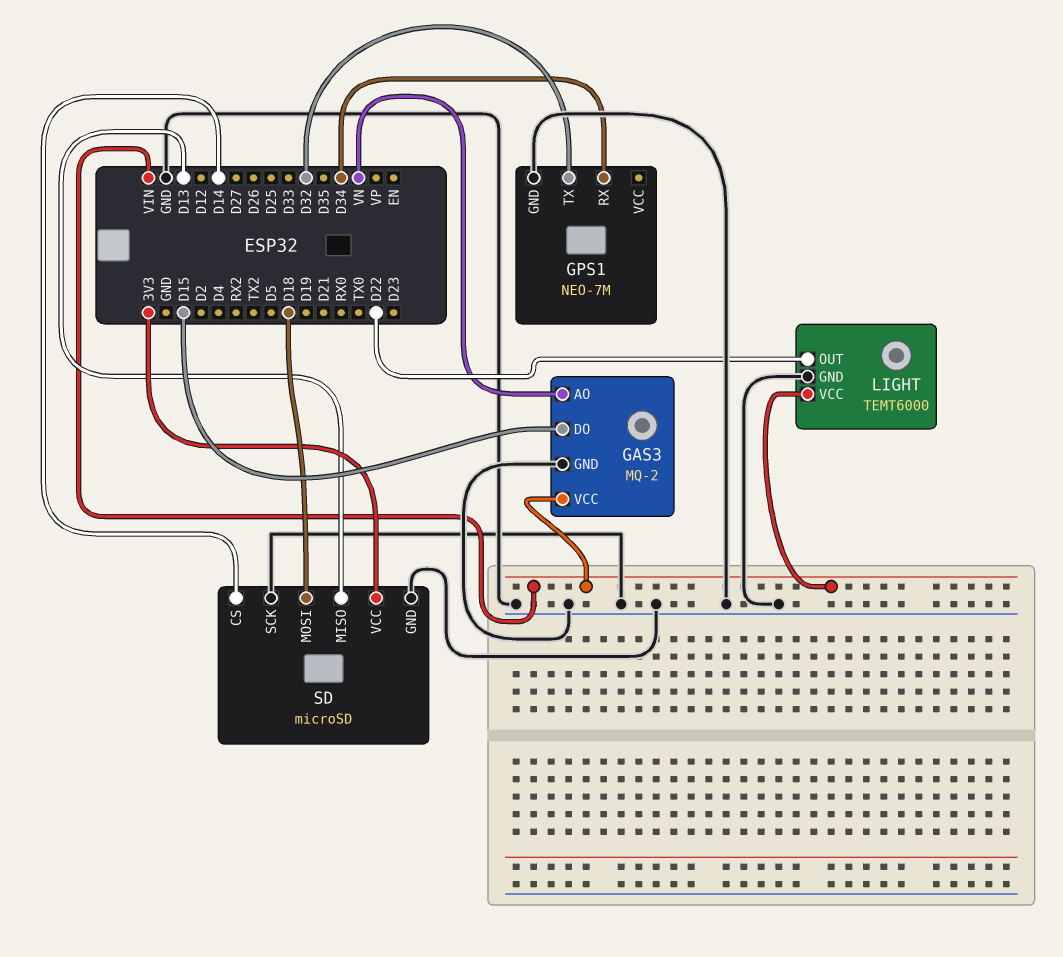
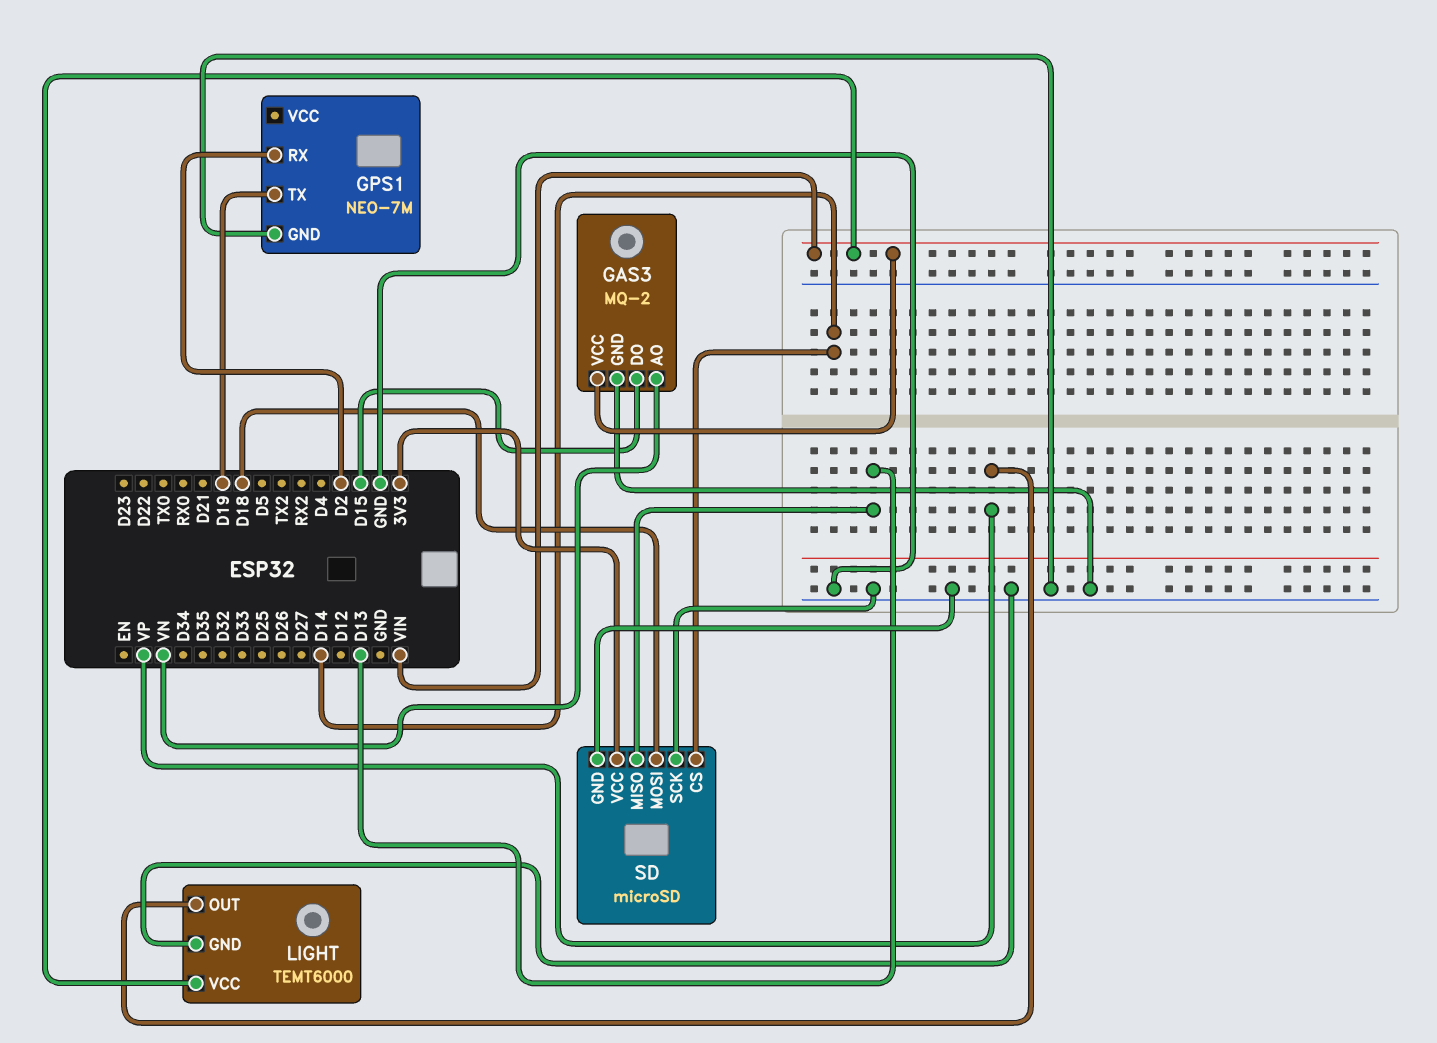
GPS1 pin RX: D34 -> D2
GPS1 pin TX: D32 -> D19
LIGHT pin OUT: D22 -> VP

